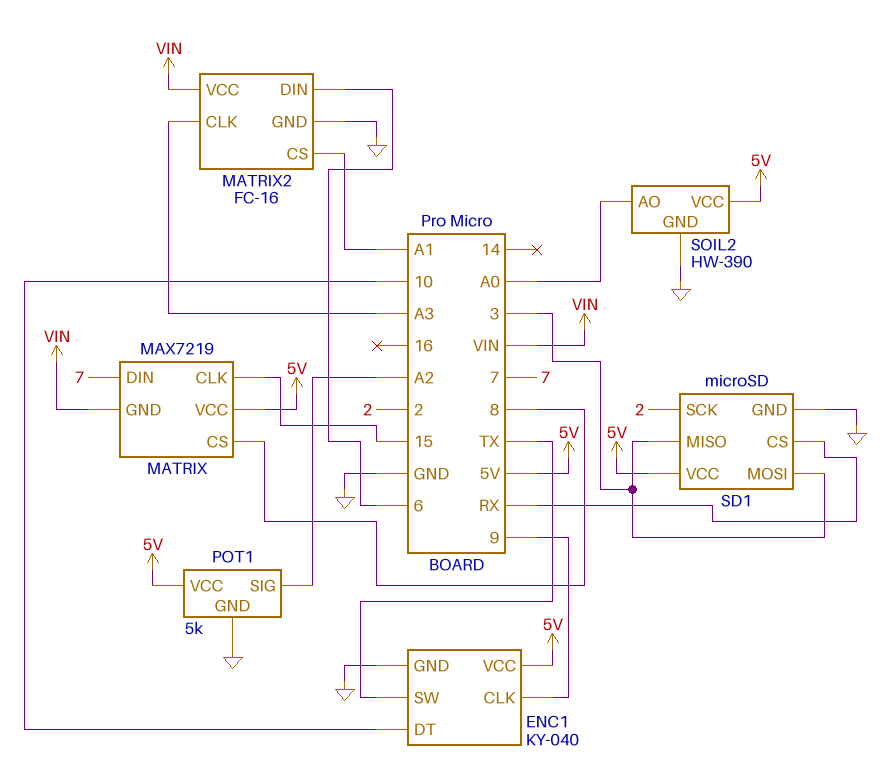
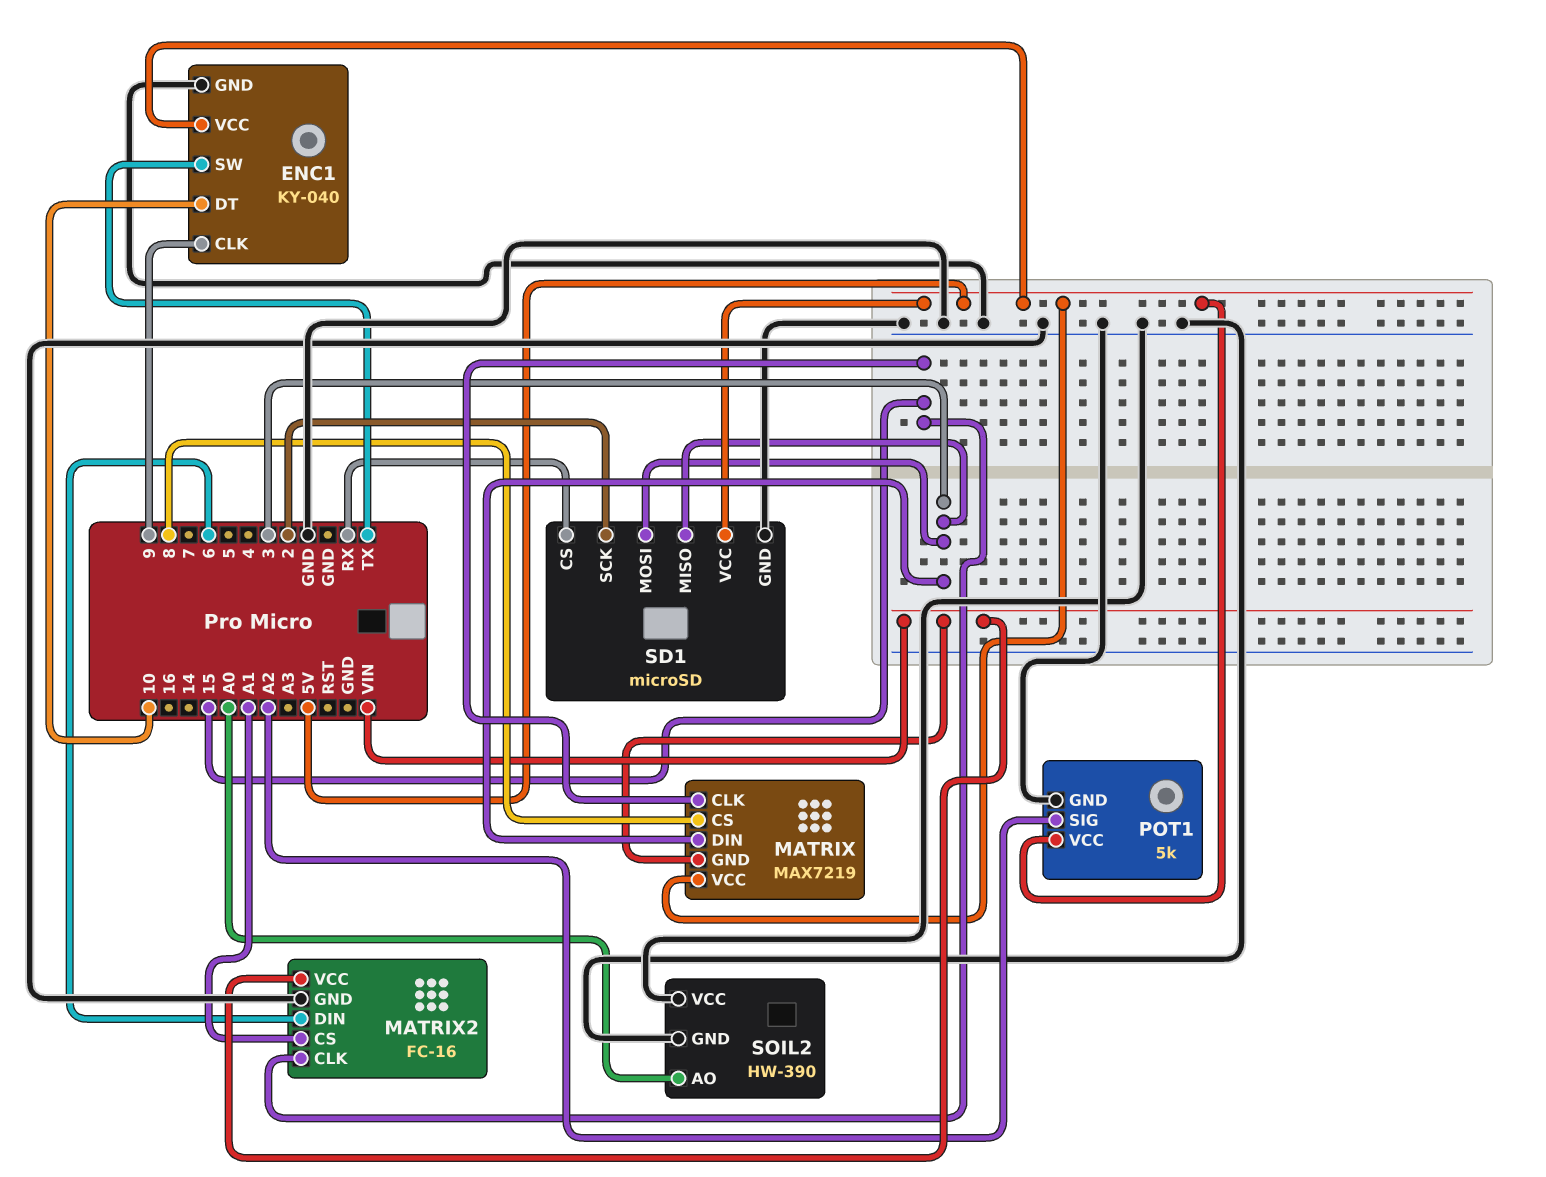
MATRIX pin DIN: 7 -> 3
MATRIX2 pin CLK: A3 -> 15
SOIL2 pin VCC: 5V -> GND

